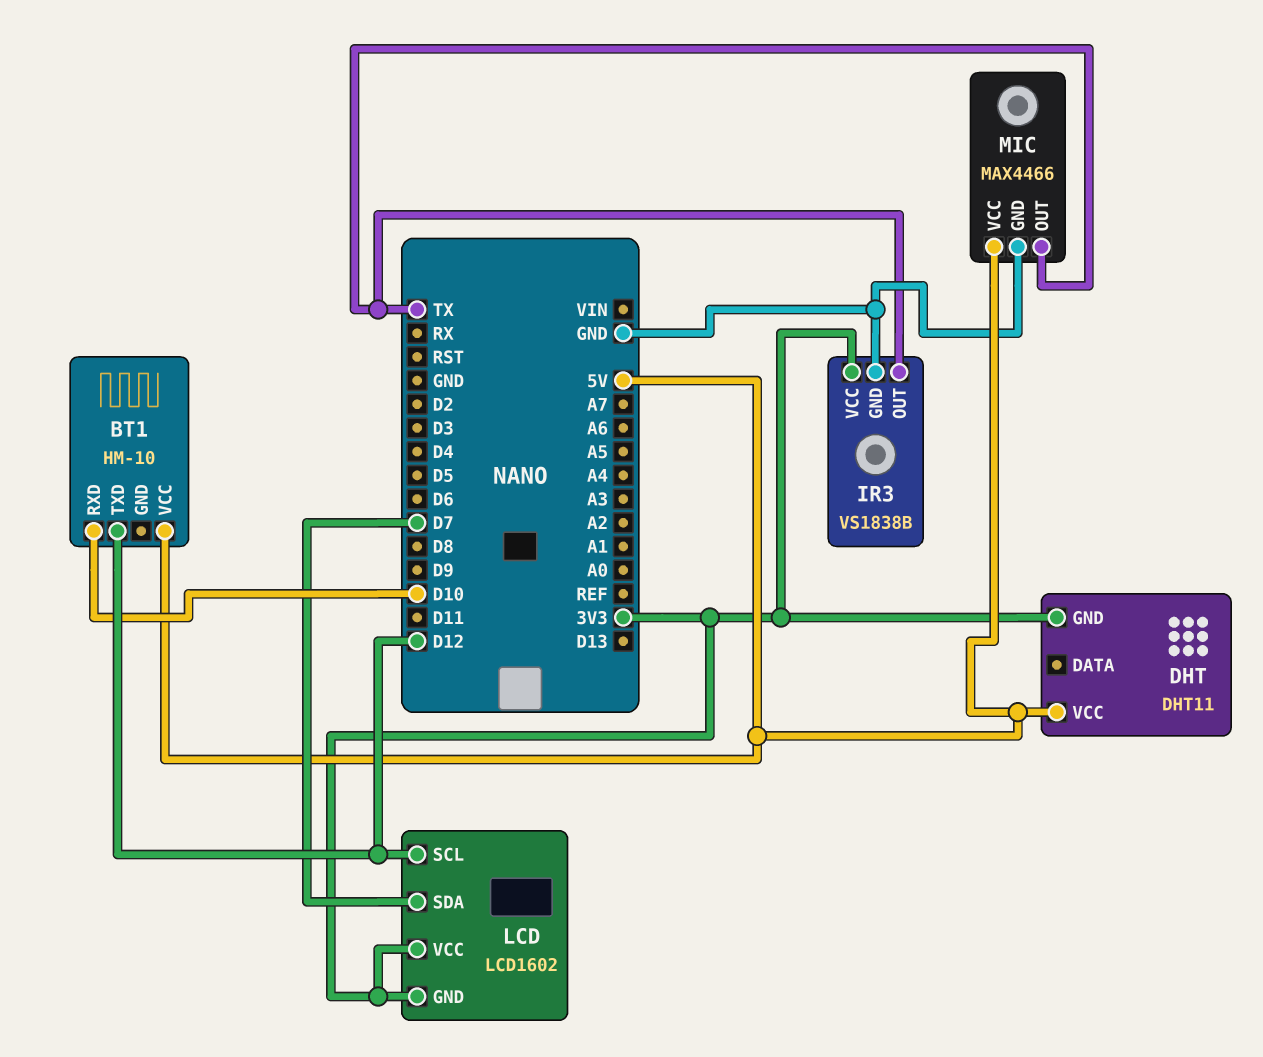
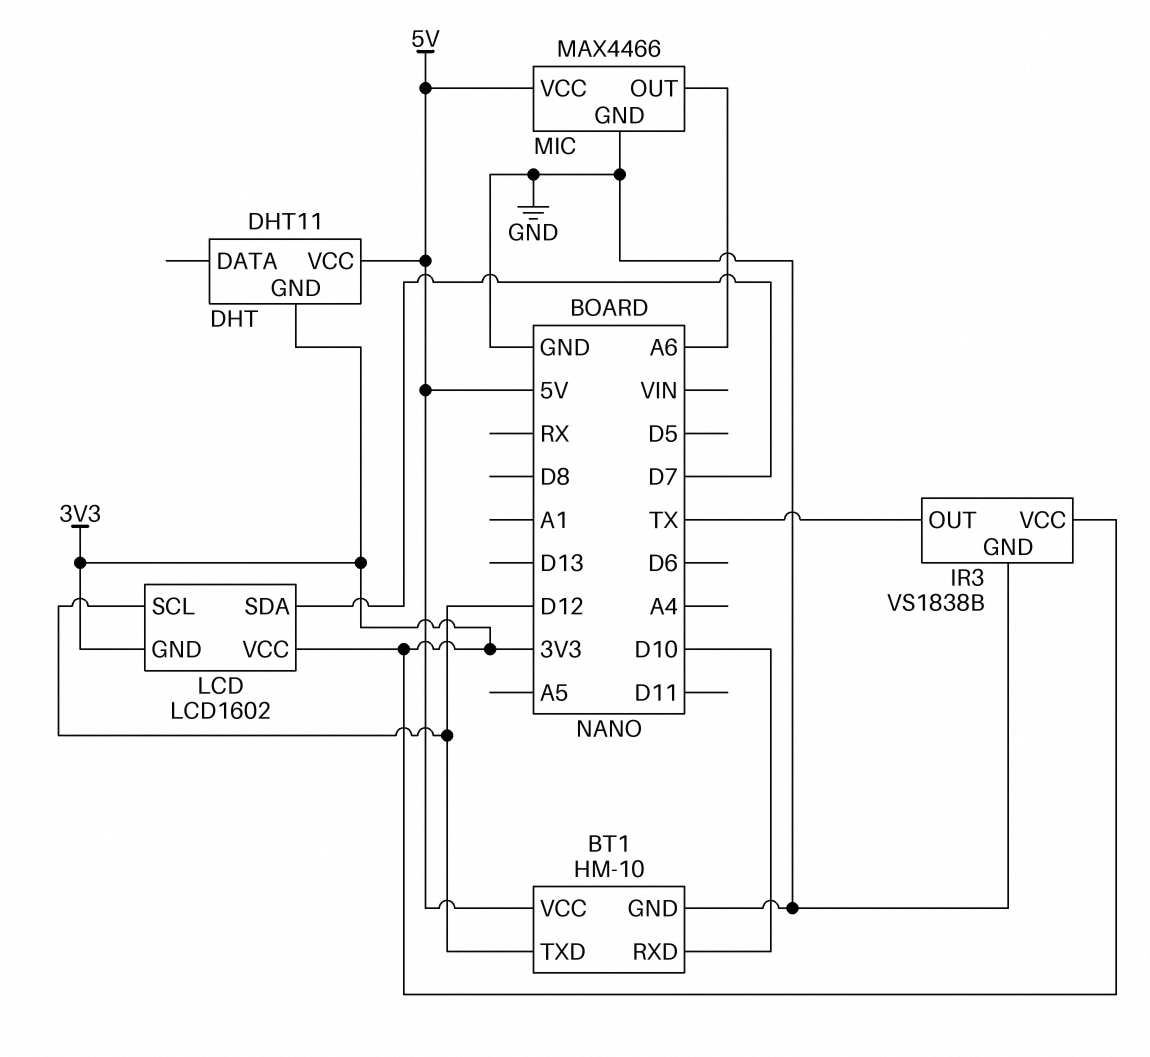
BT1 pin GND: none -> GND
MIC pin OUT: TX -> A6

